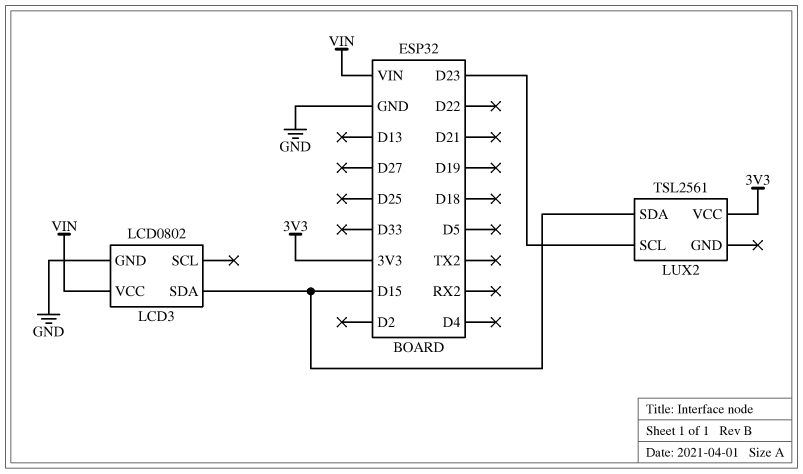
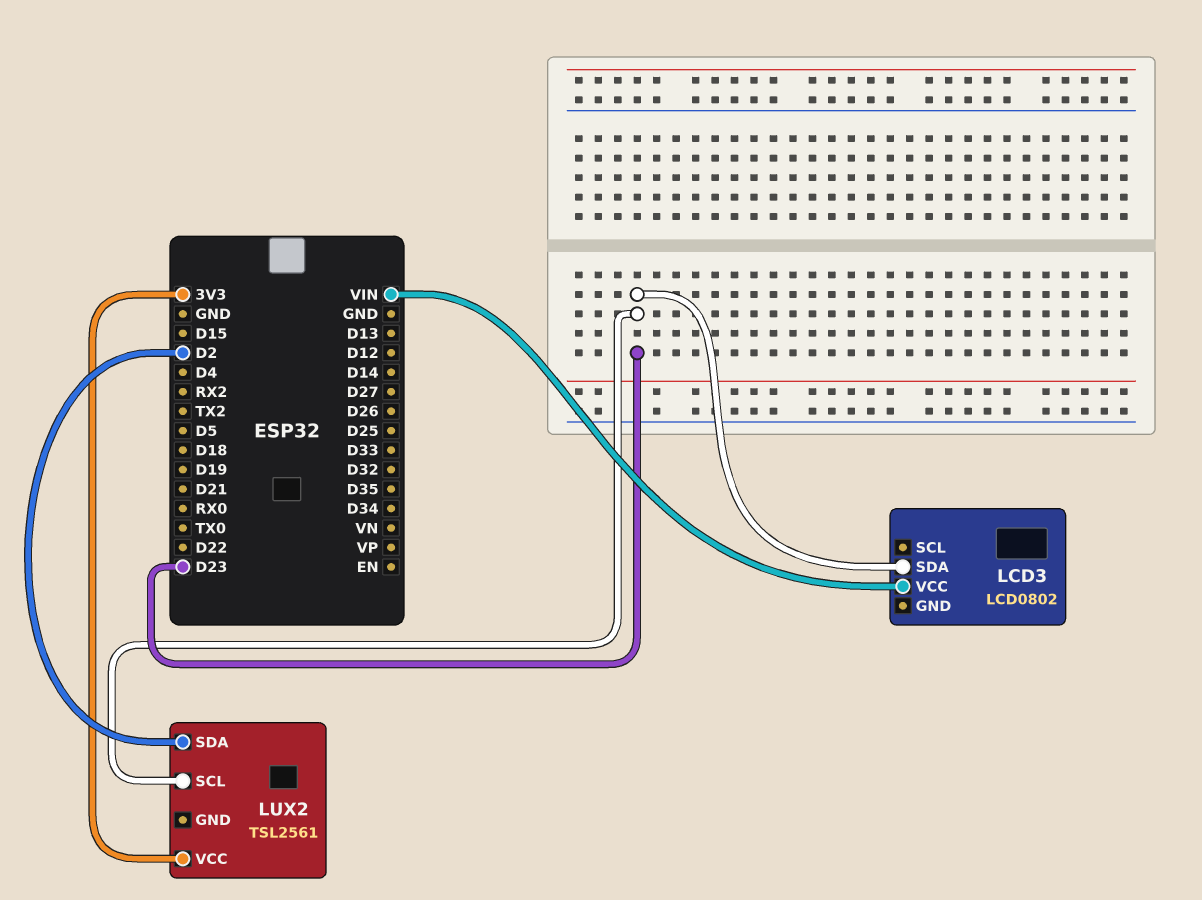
LCD3 pin GND: GND -> none
LCD3 pin SDA: D15 -> D23
LUX2 pin SDA: D15 -> D2

